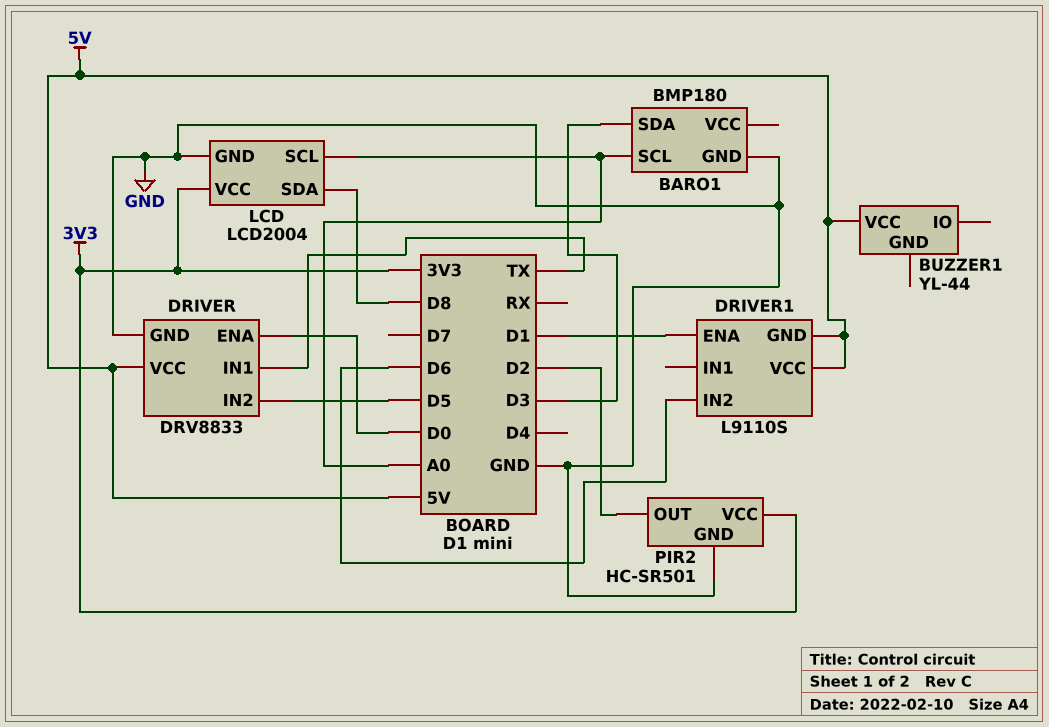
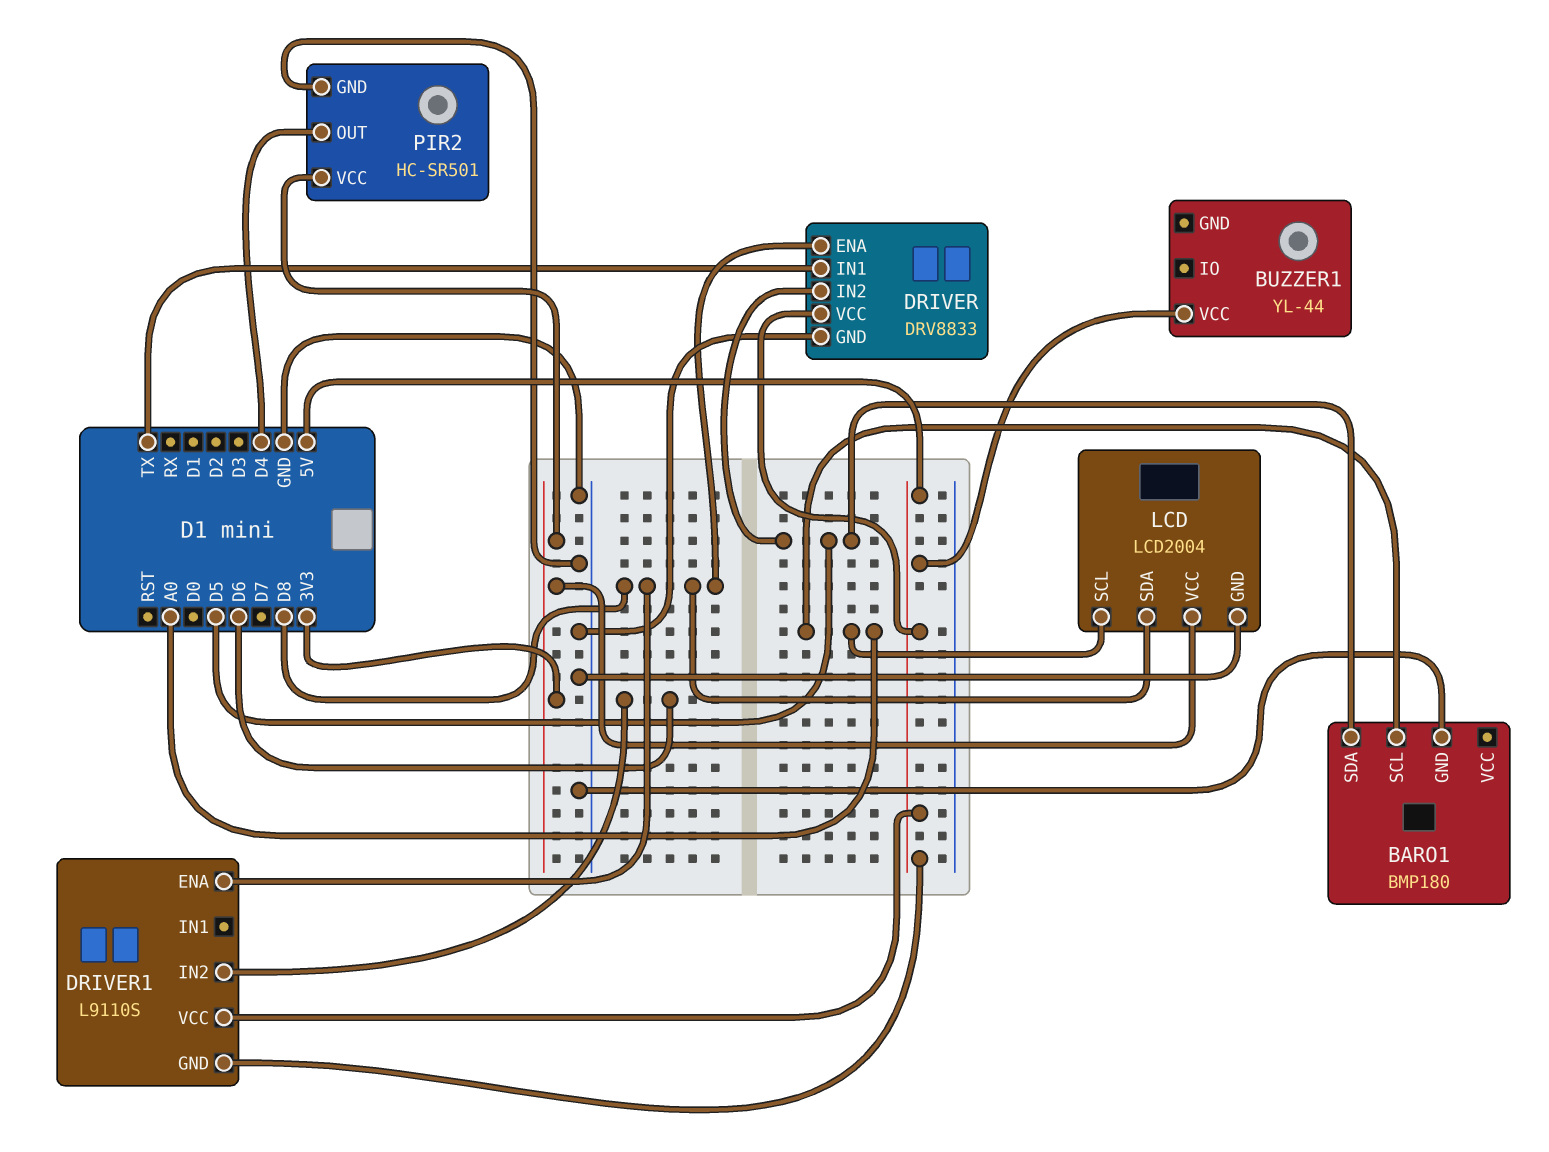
BARO1 pin SDA: D3 -> D5
DRIVER pin ENA: D0 -> D8
DRIVER1 pin ENA: D1 -> D8
PIR2 pin OUT: D2 -> D4

